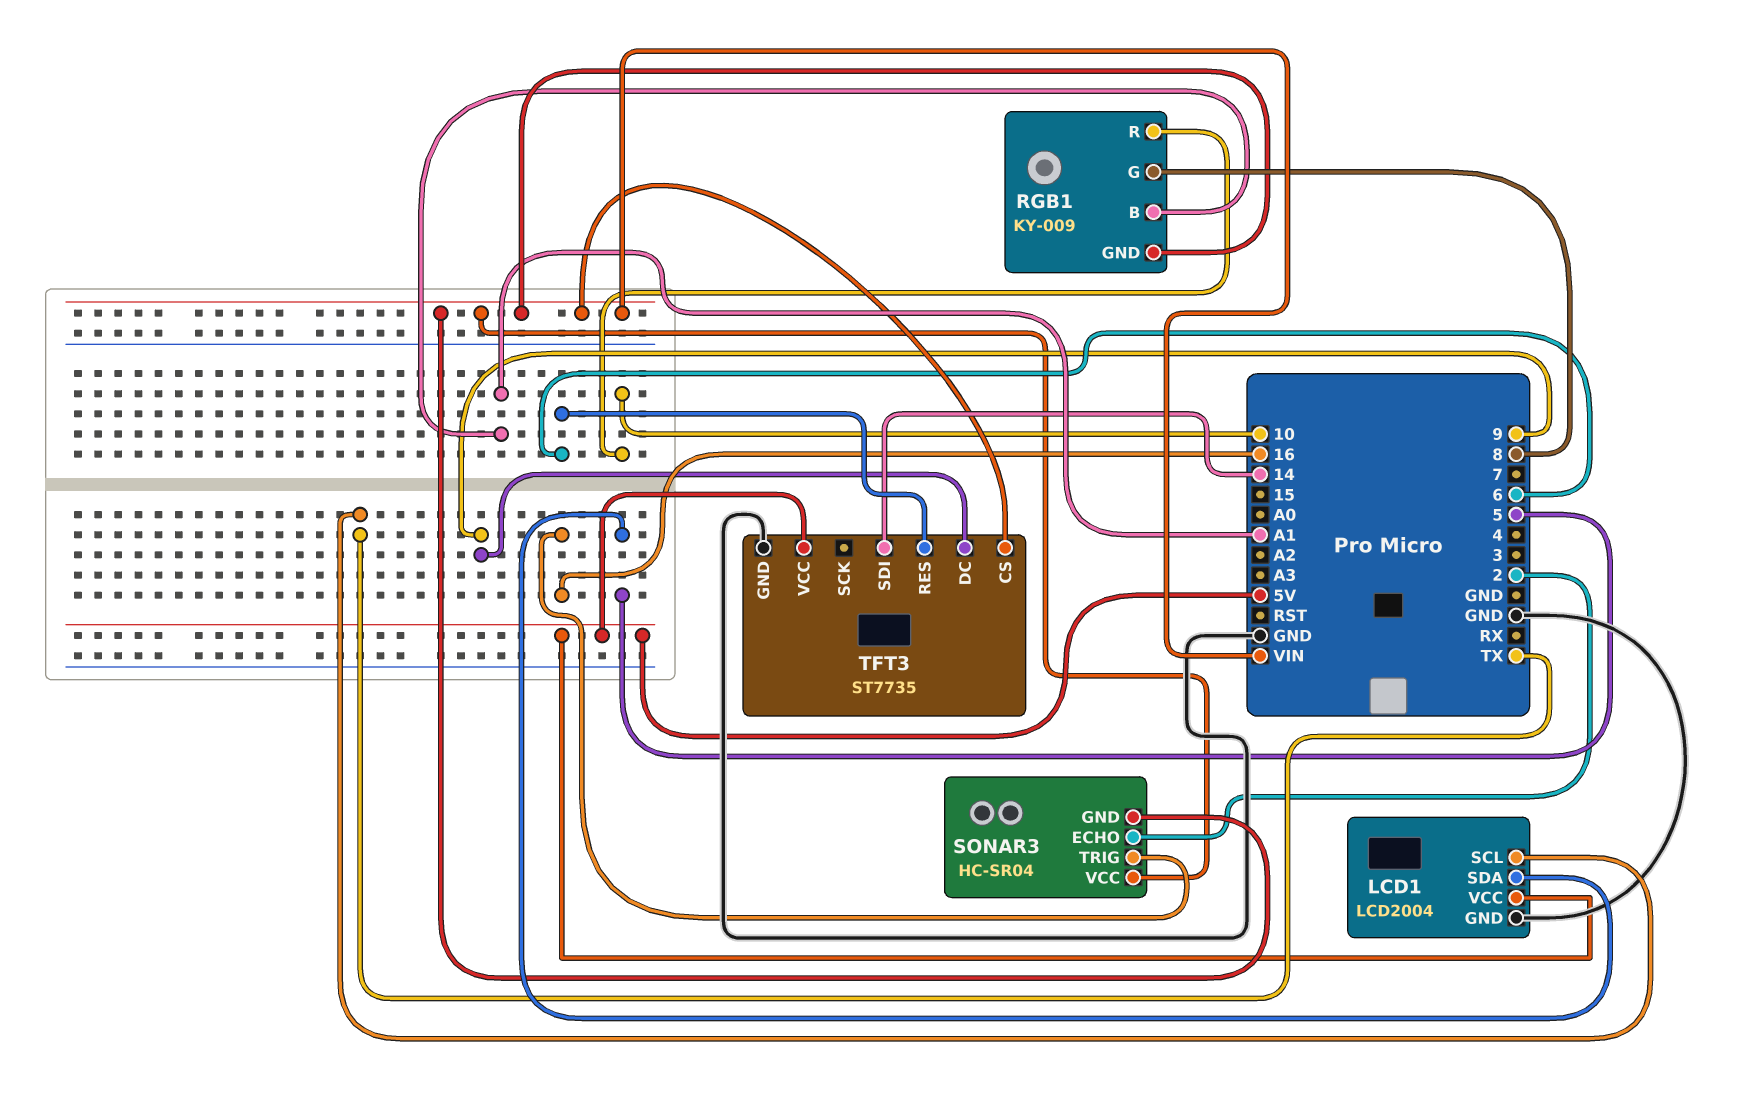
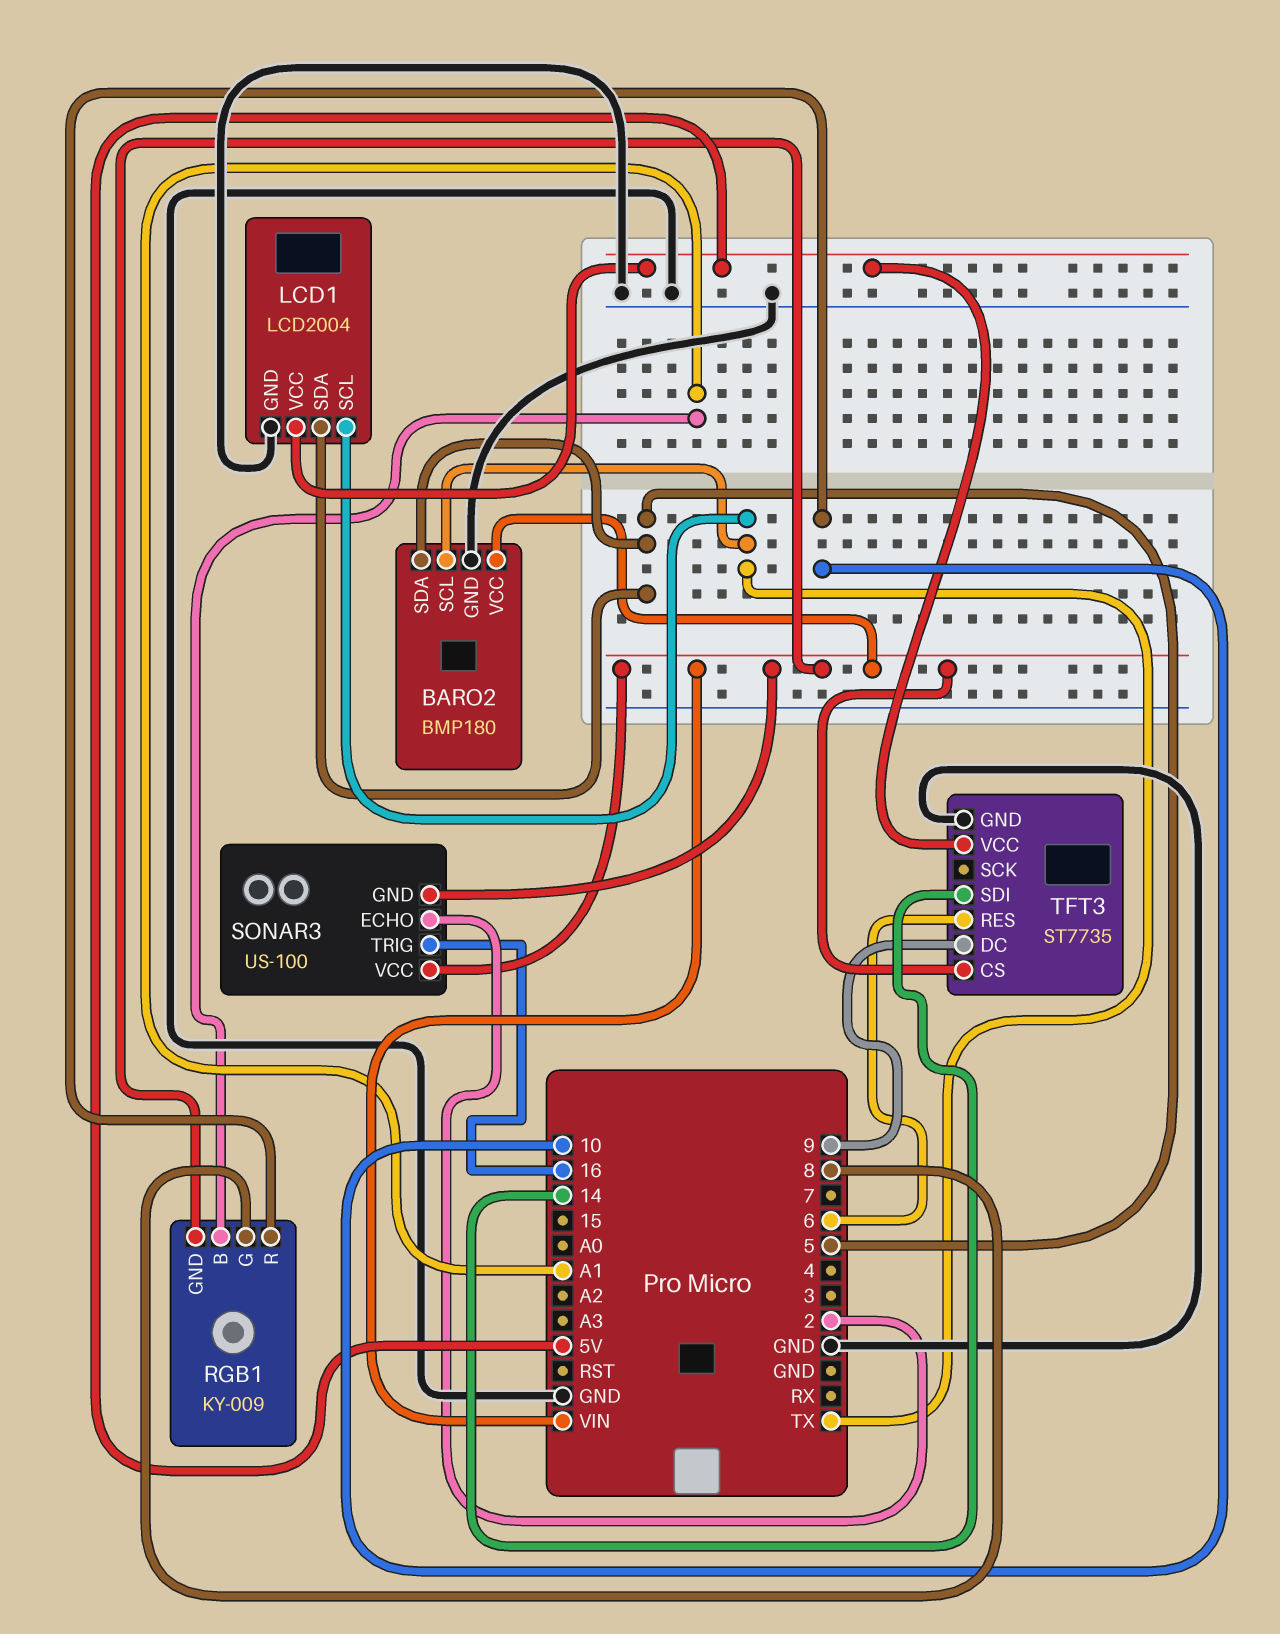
BARO2: none -> BMP180
BARO2 pin GND: none -> GND
BARO2 pin SCL: none -> TX
BARO2 pin SDA: none -> 5
BARO2 pin VCC: none -> VIN
SONAR3: HC-SR04 -> US-100

